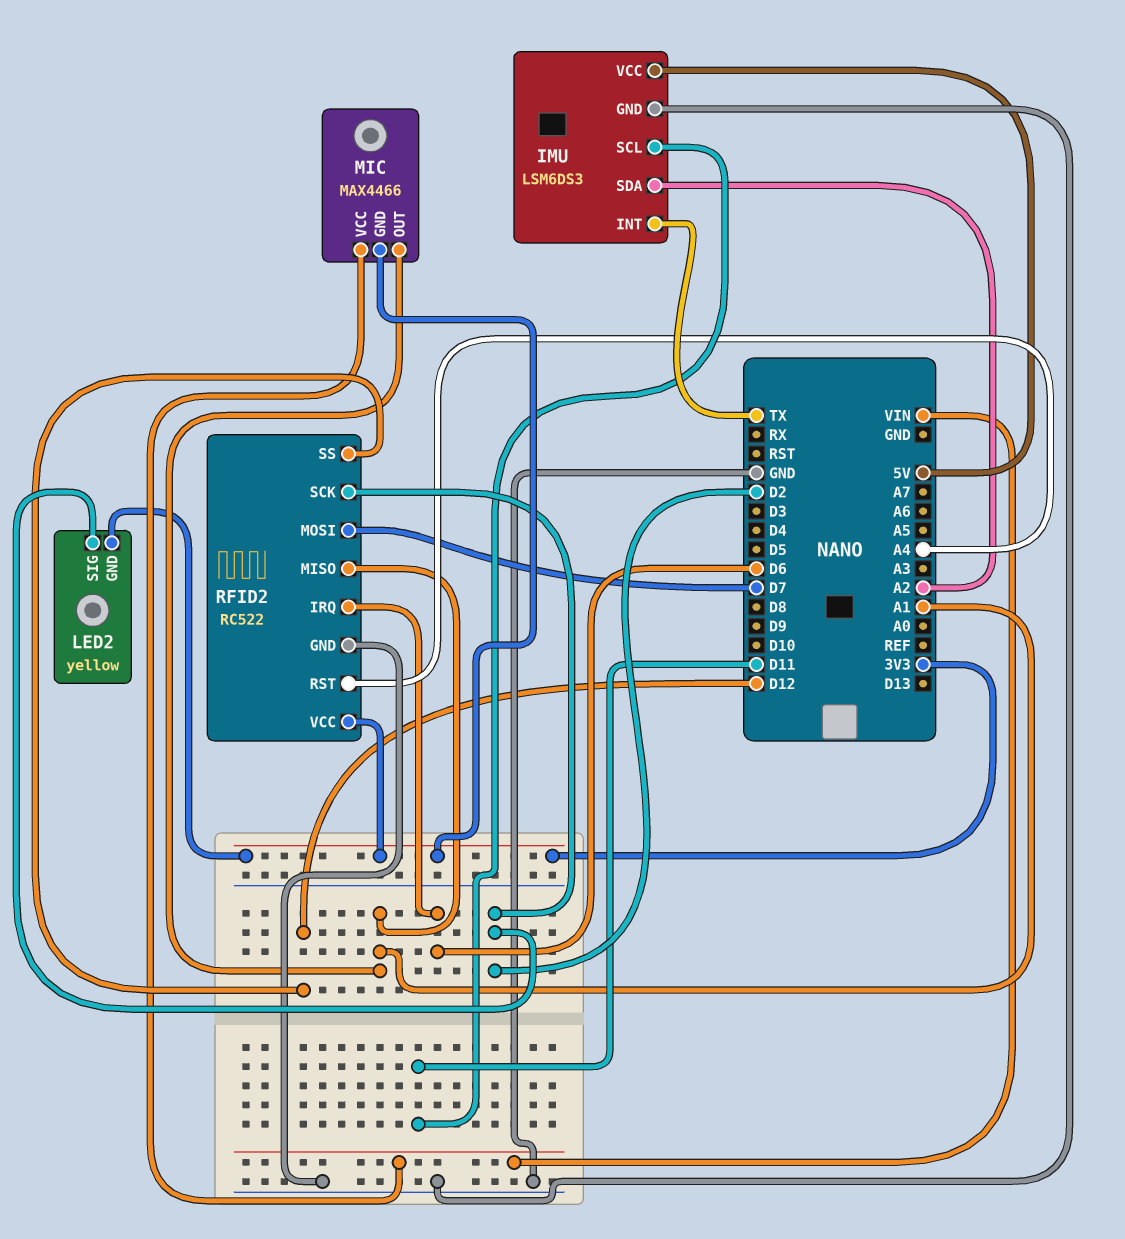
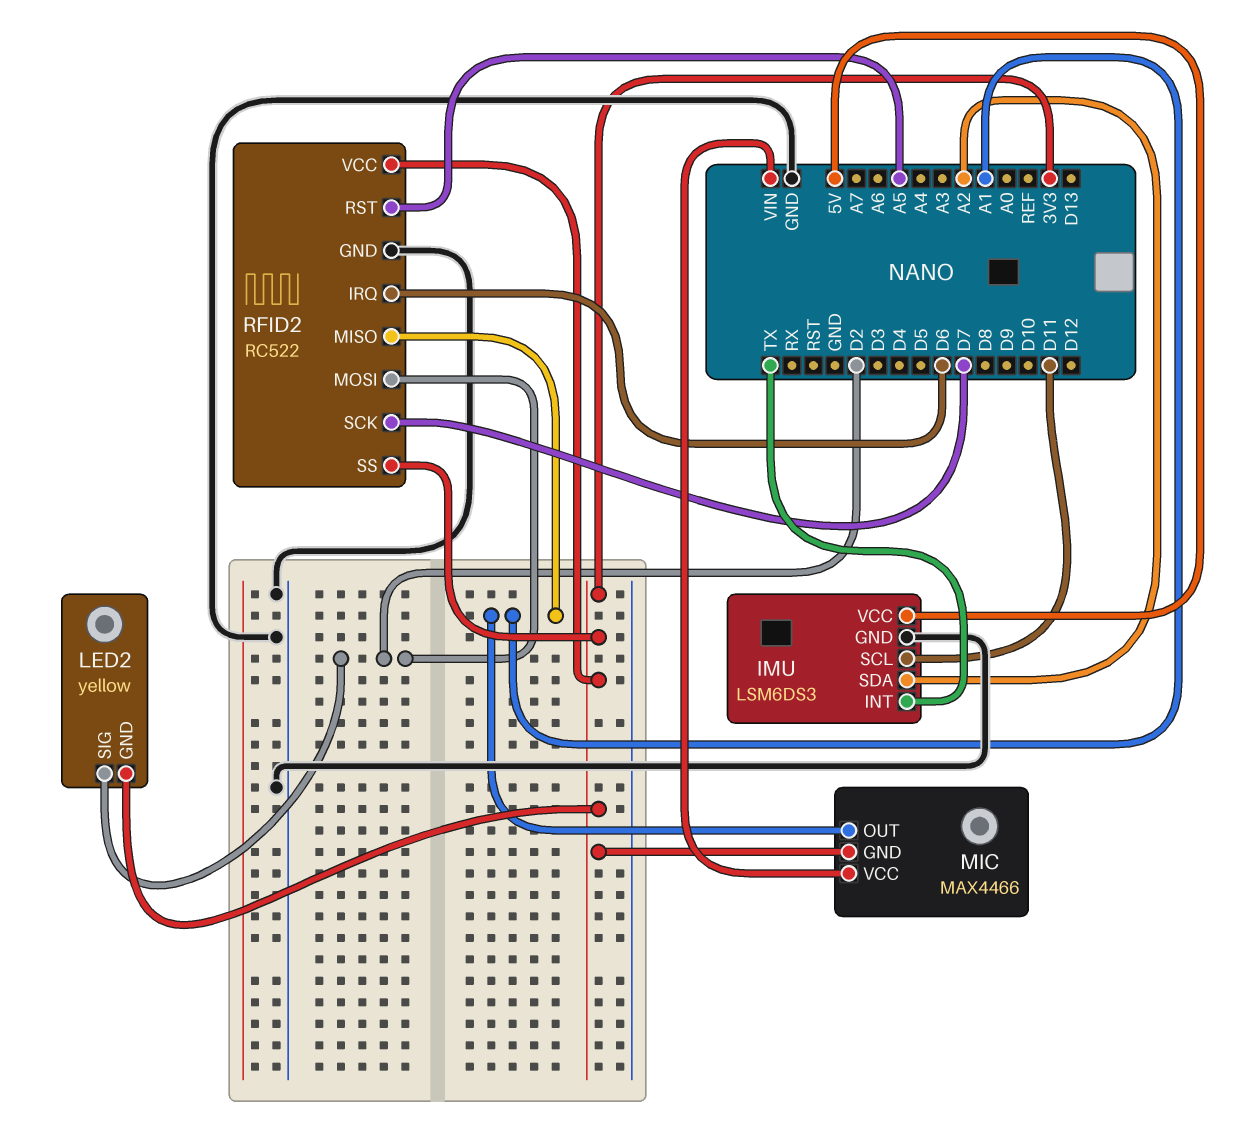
RFID2 pin MOSI: D7 -> D2
RFID2 pin RST: A4 -> A5
RFID2 pin SCK: D2 -> D7
RFID2 pin SS: D12 -> 3V3

